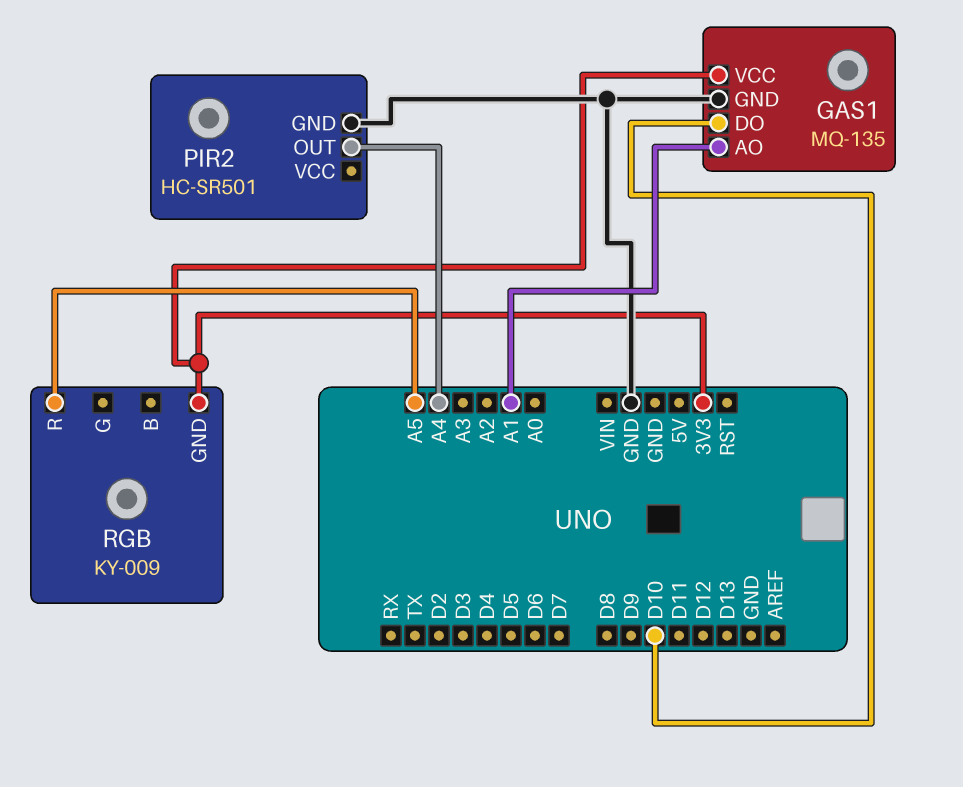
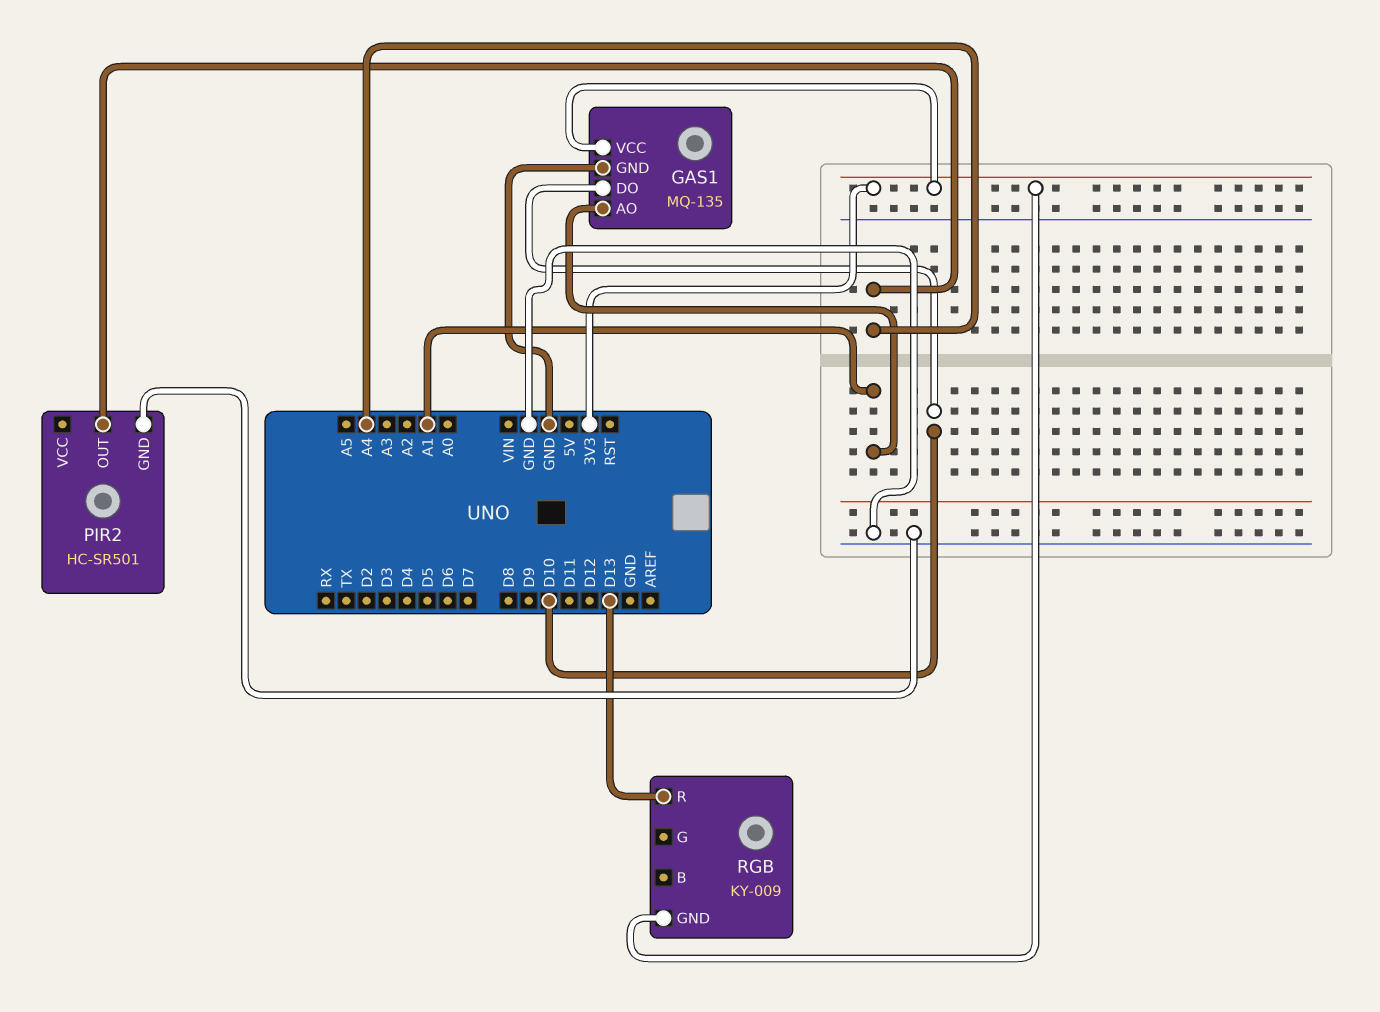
RGB pin R: A5 -> D13

